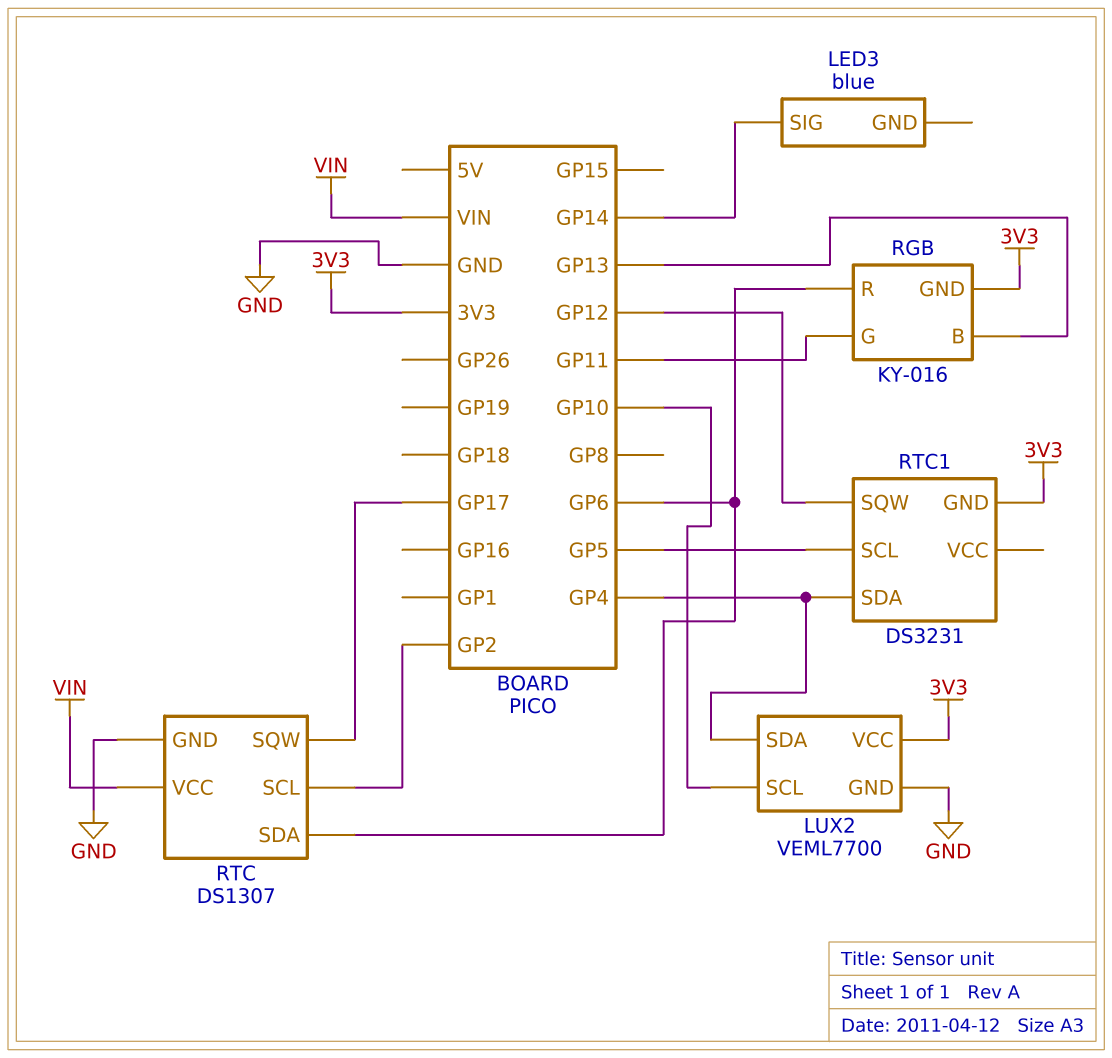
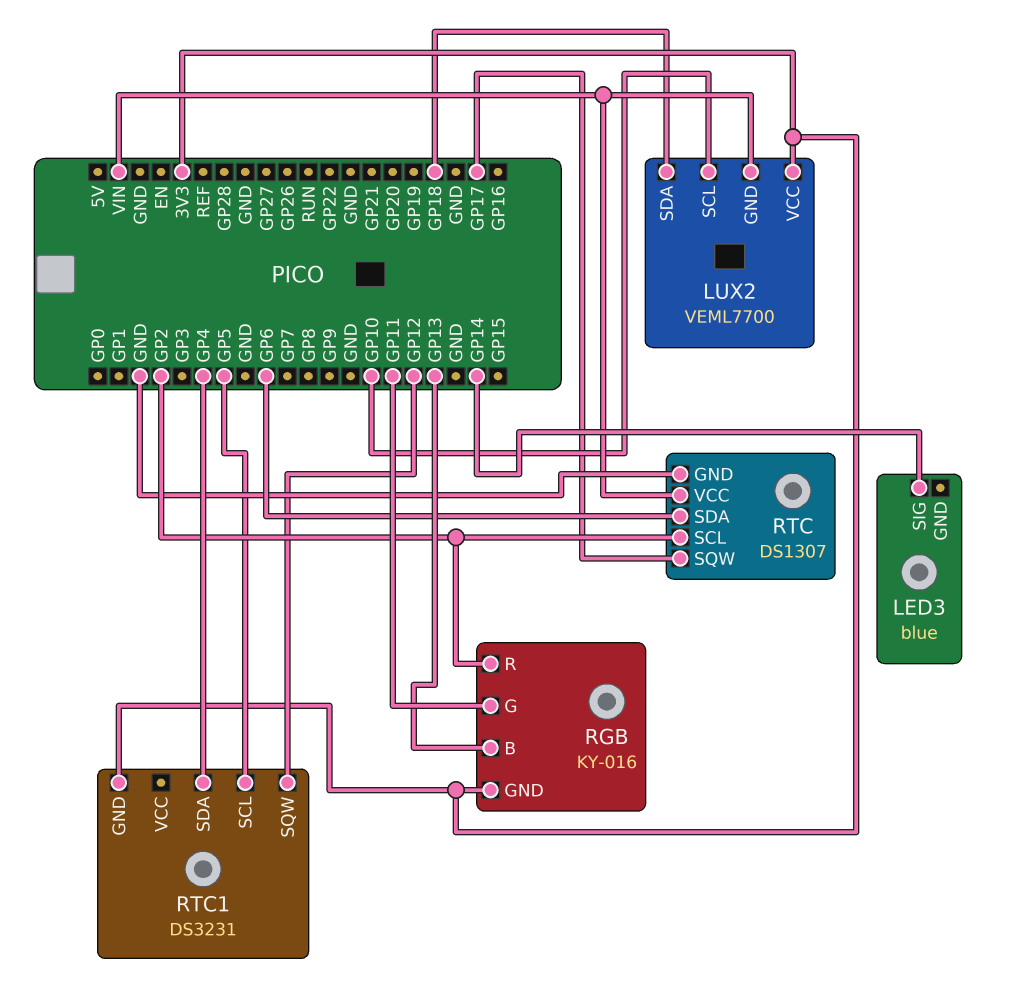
LUX2 pin GND: GND -> VIN
LUX2 pin SDA: GP4 -> GP18
RGB pin R: GP6 -> GP2

